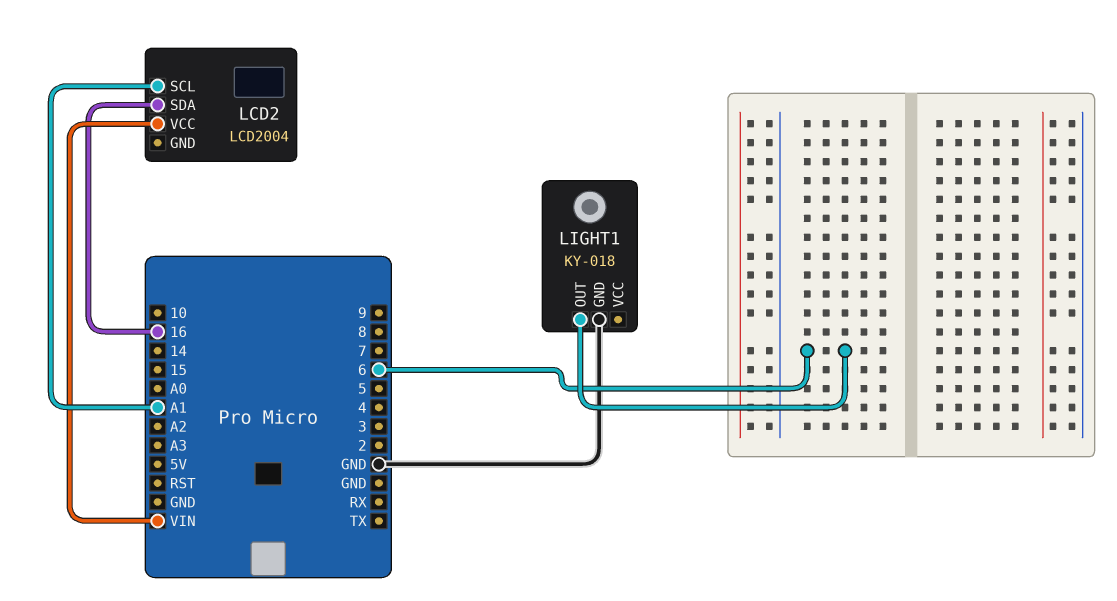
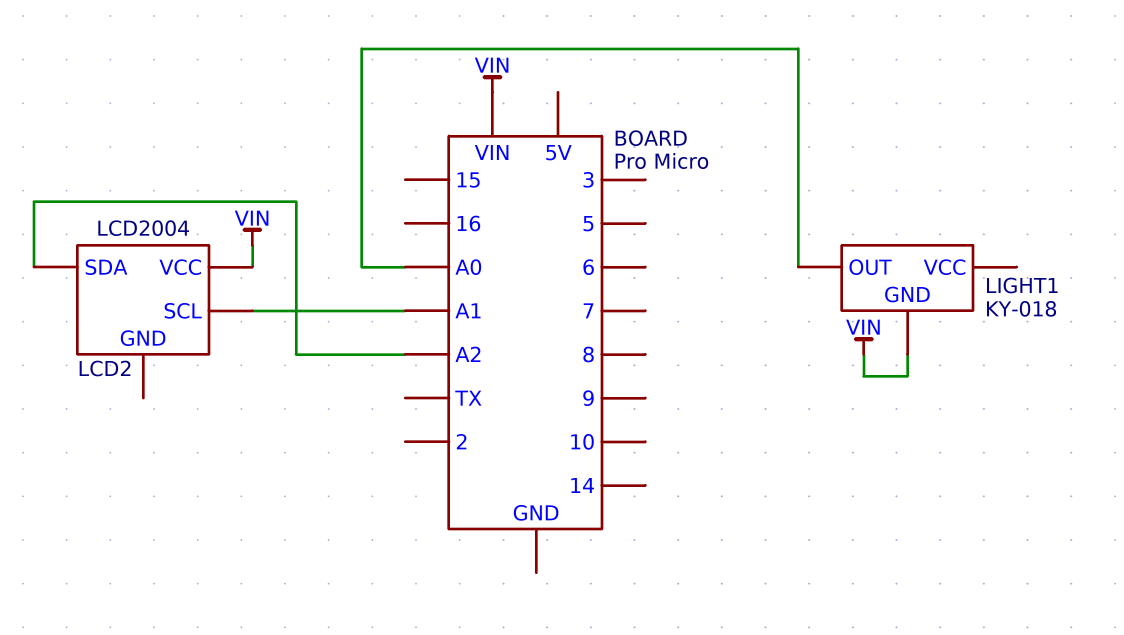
LCD2 pin SDA: 16 -> A2
LIGHT1 pin GND: GND -> VIN
LIGHT1 pin OUT: 6 -> A0

